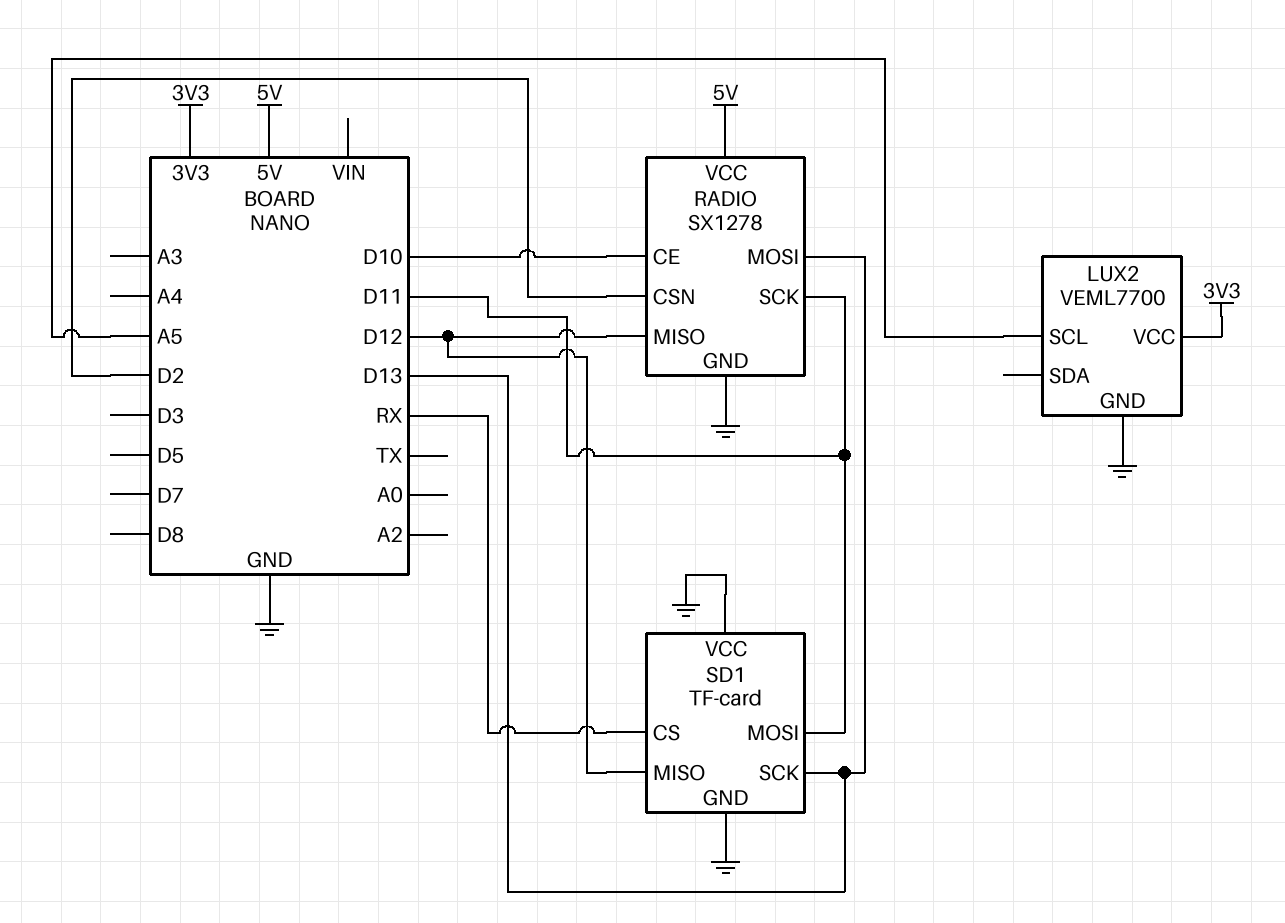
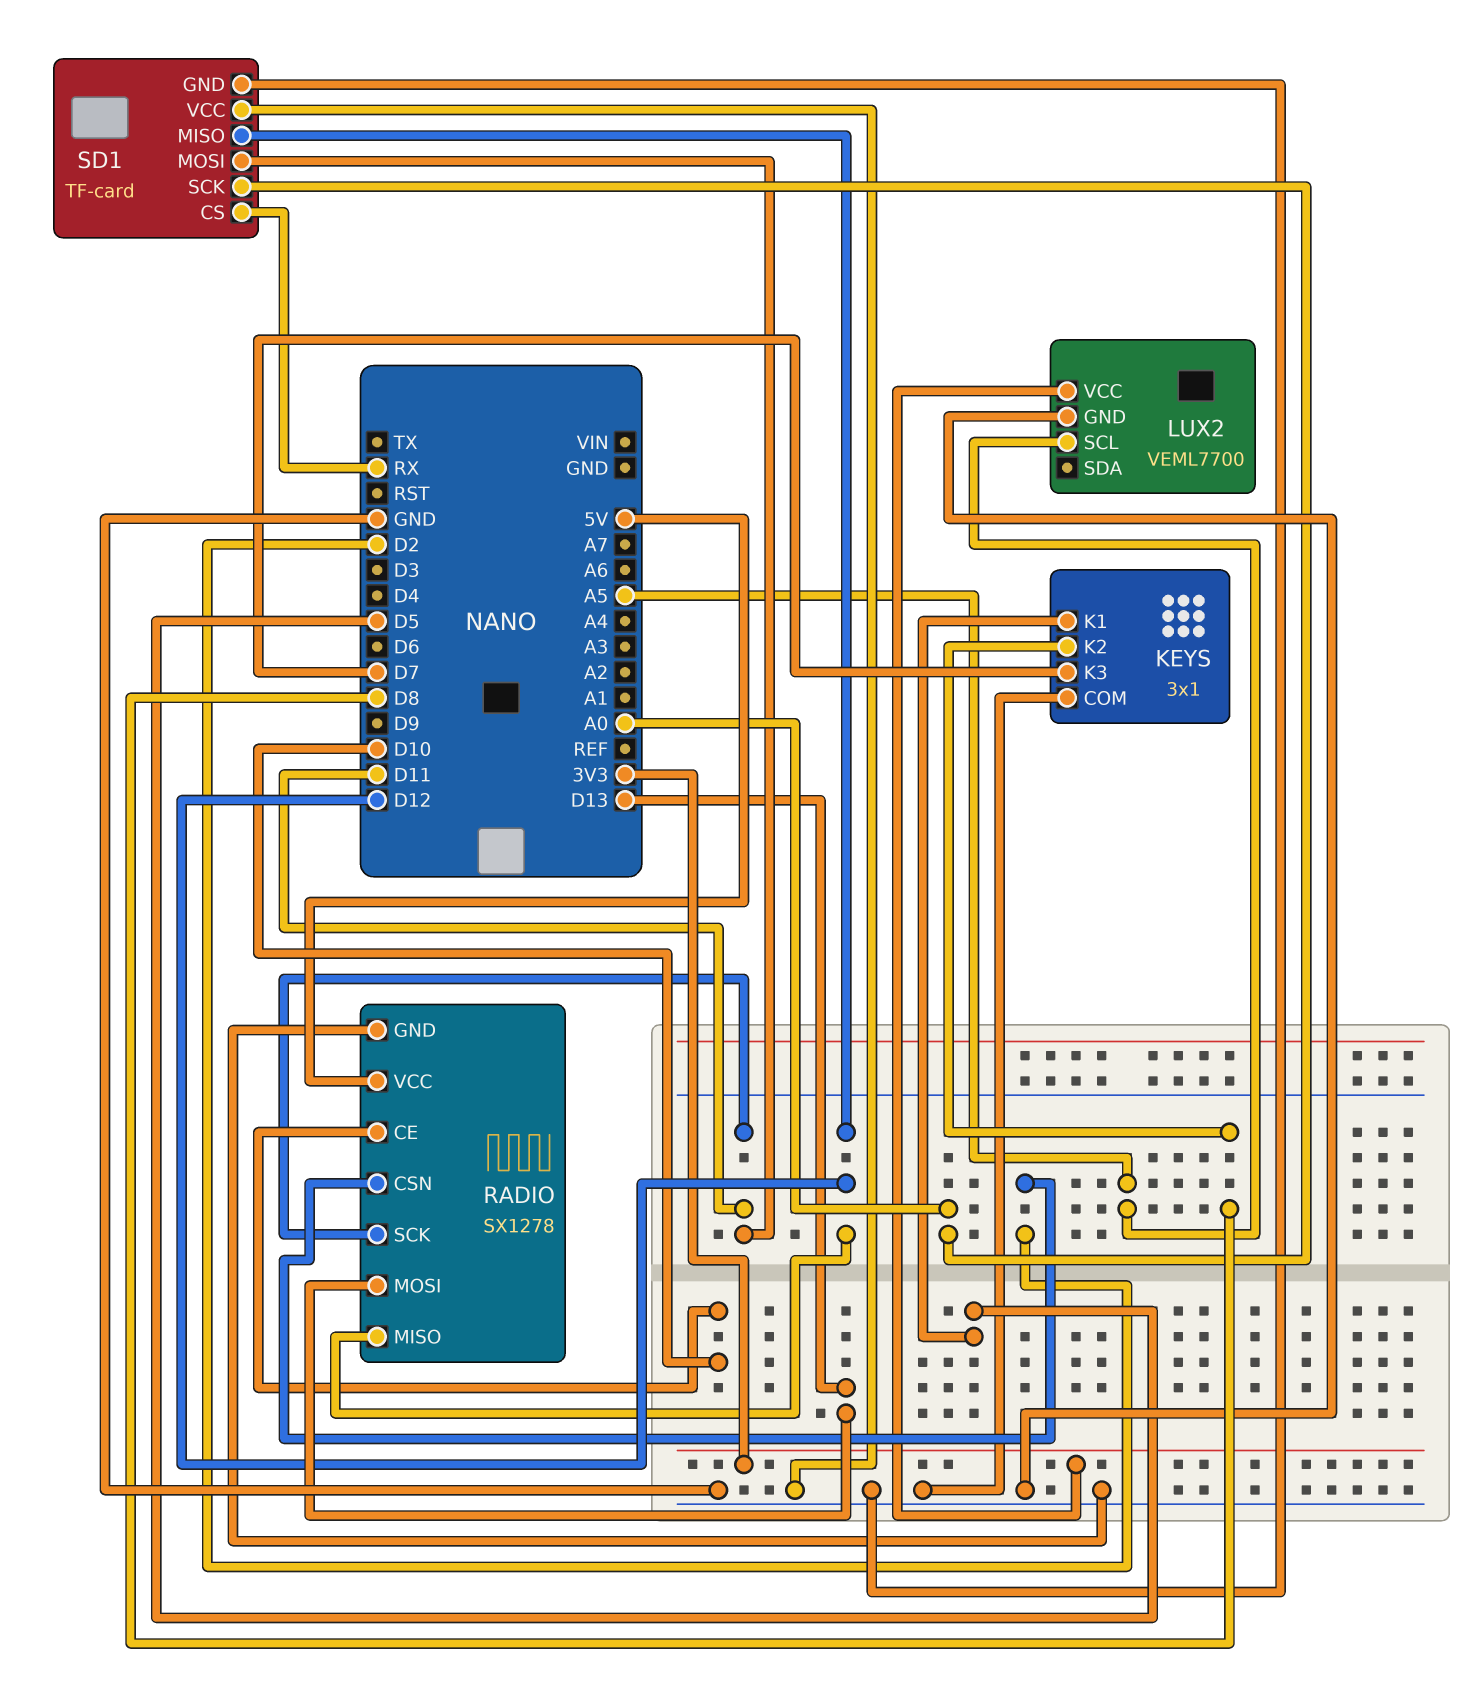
KEYS: none -> 3x1
KEYS pin COM: none -> GND
KEYS pin K1: none -> D5
KEYS pin K2: none -> D8
KEYS pin K3: none -> D7
SD1 pin SCK: D13 -> A0

